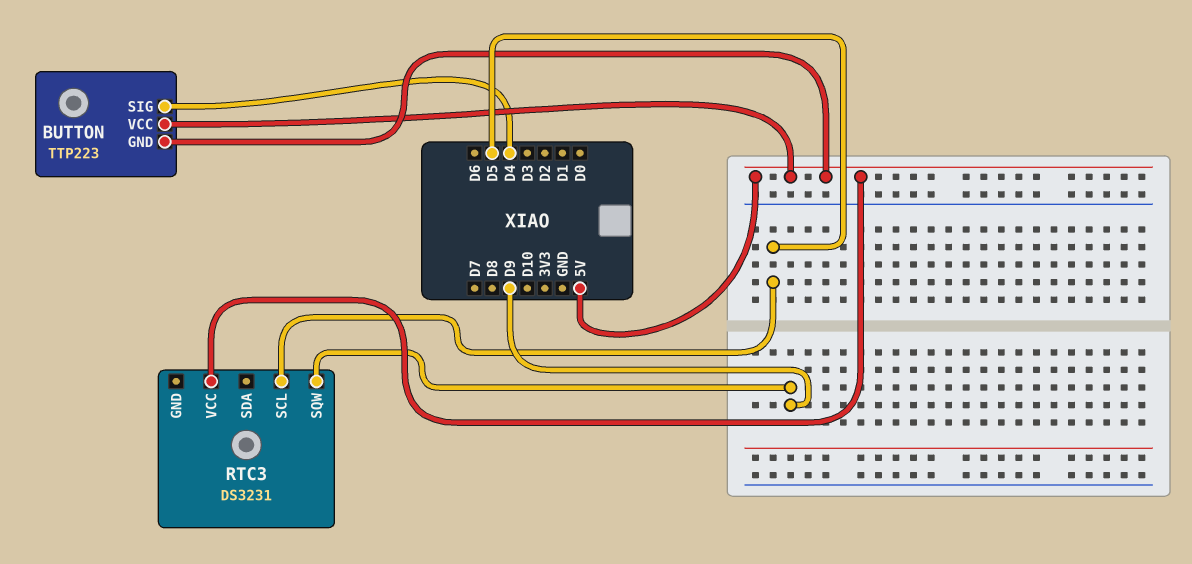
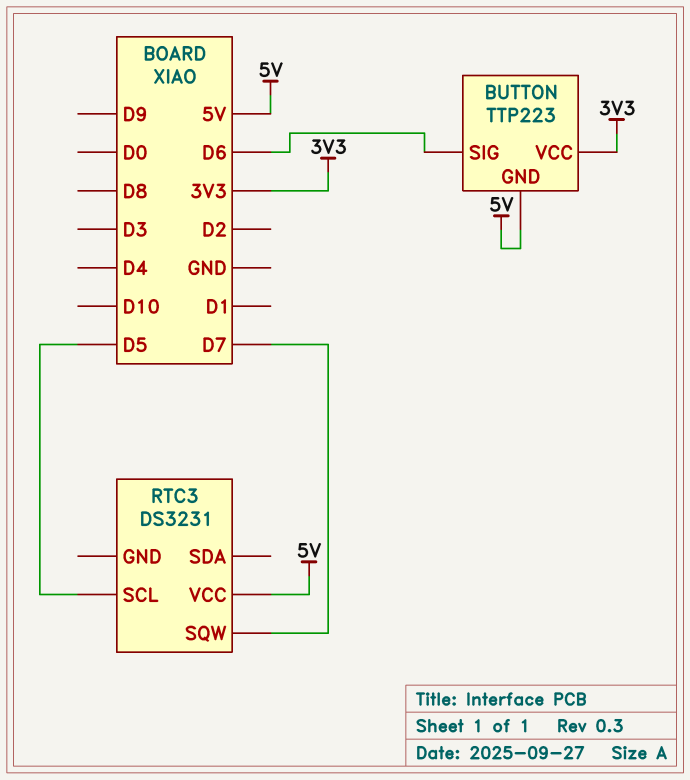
BUTTON pin SIG: D4 -> D6
BUTTON pin VCC: 5V -> 3V3
RTC3 pin SQW: D9 -> D7

